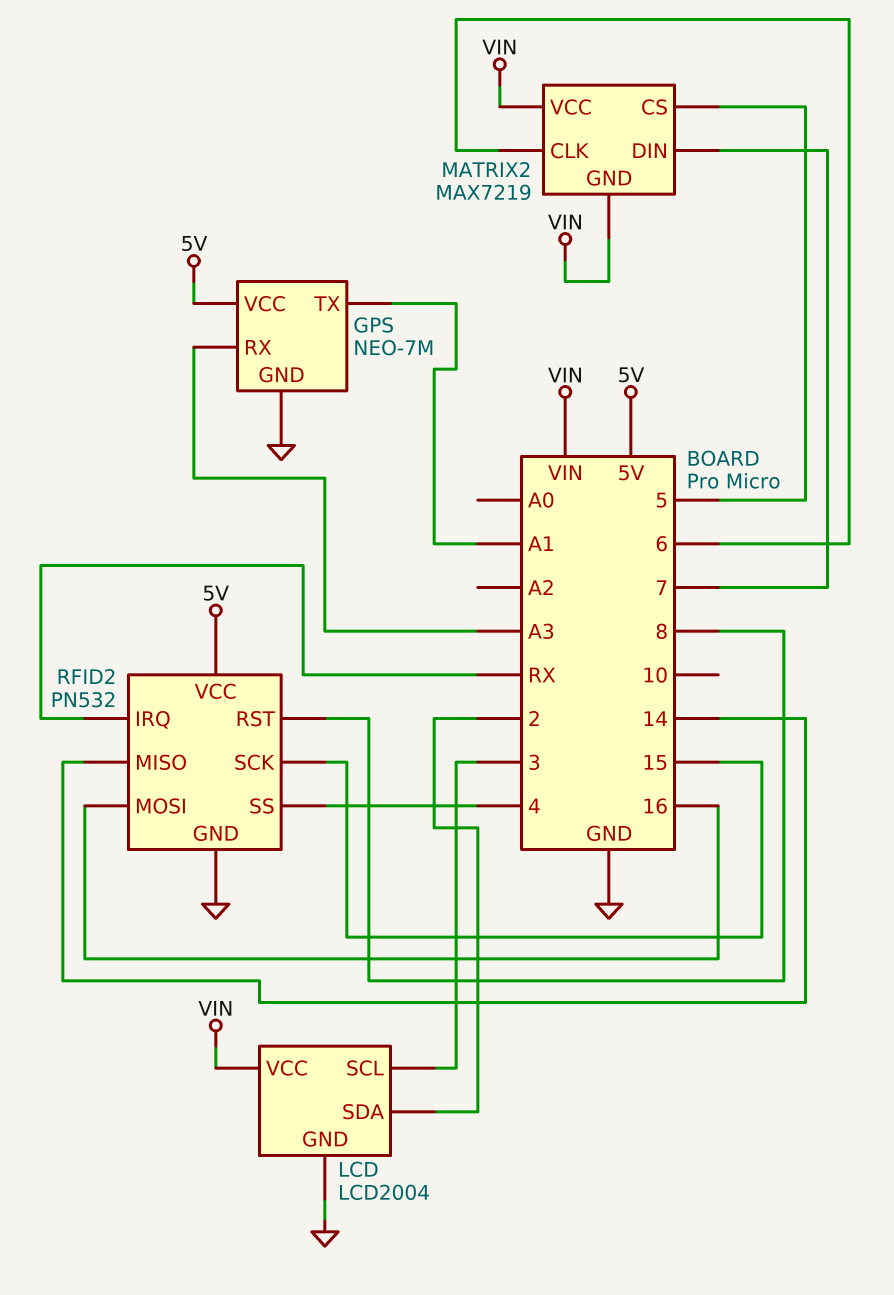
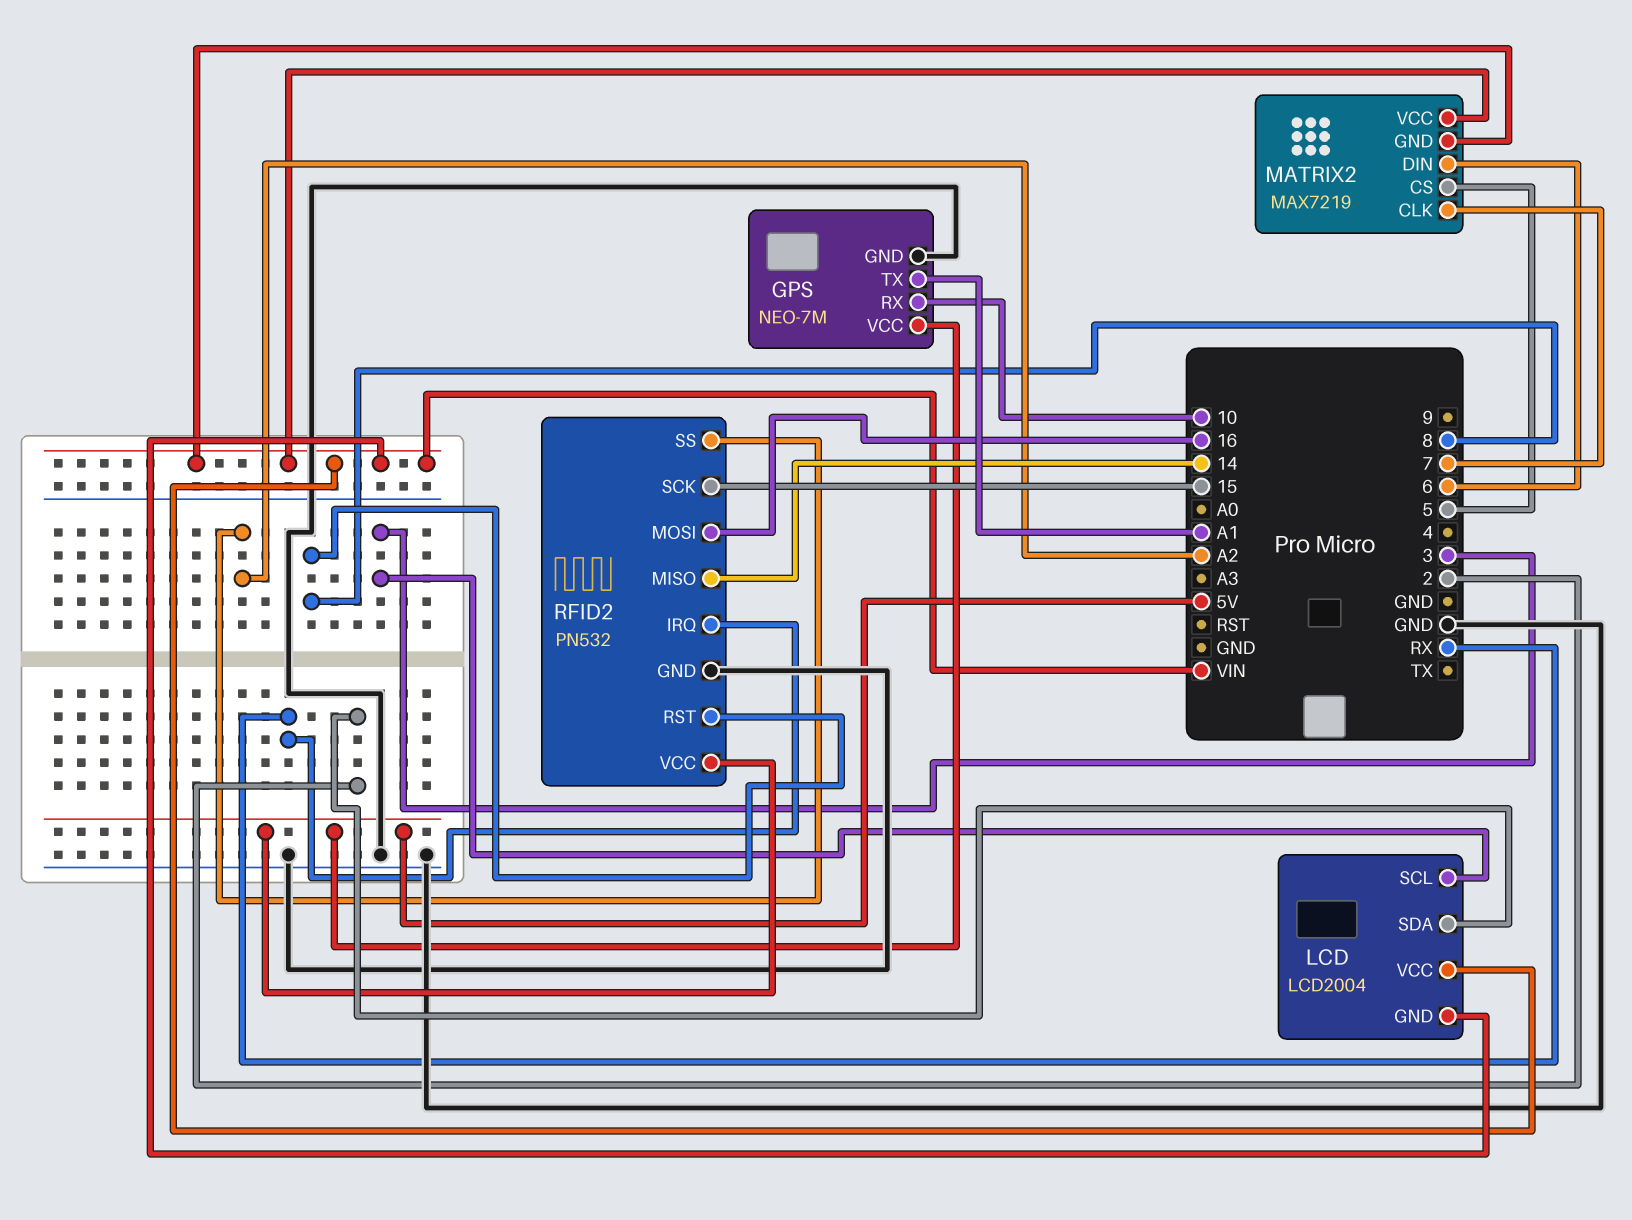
GPS pin RX: A3 -> 10
LCD pin GND: GND -> VIN
MATRIX2 pin CLK: 6 -> 7
MATRIX2 pin DIN: 7 -> 6
RFID2 pin SS: 4 -> A2

